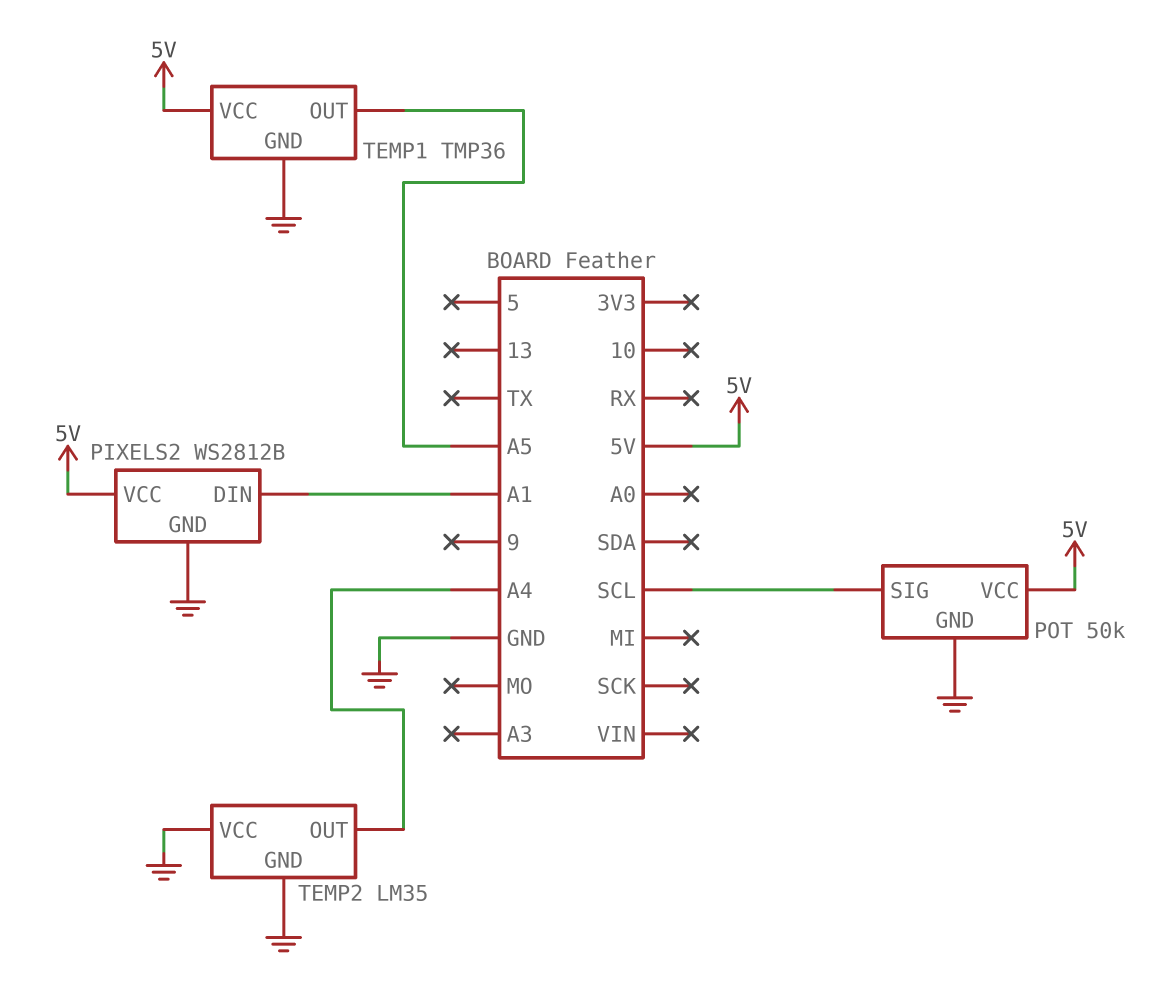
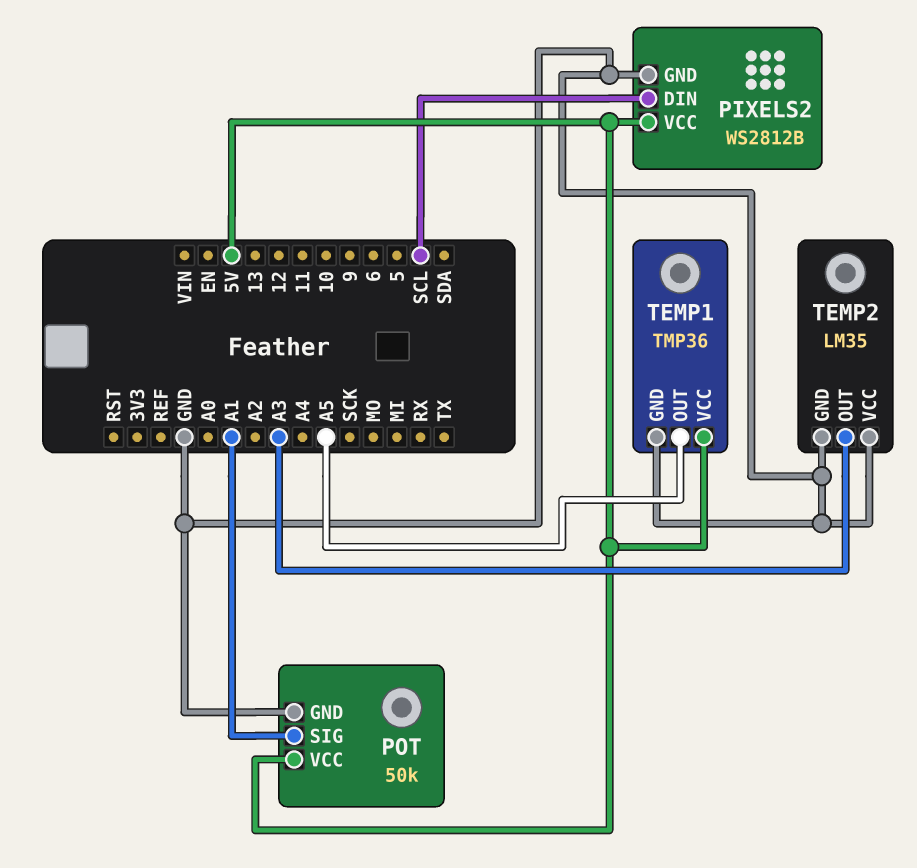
PIXELS2 pin DIN: A1 -> SCL
POT pin SIG: SCL -> A1
TEMP2 pin OUT: A4 -> A3

